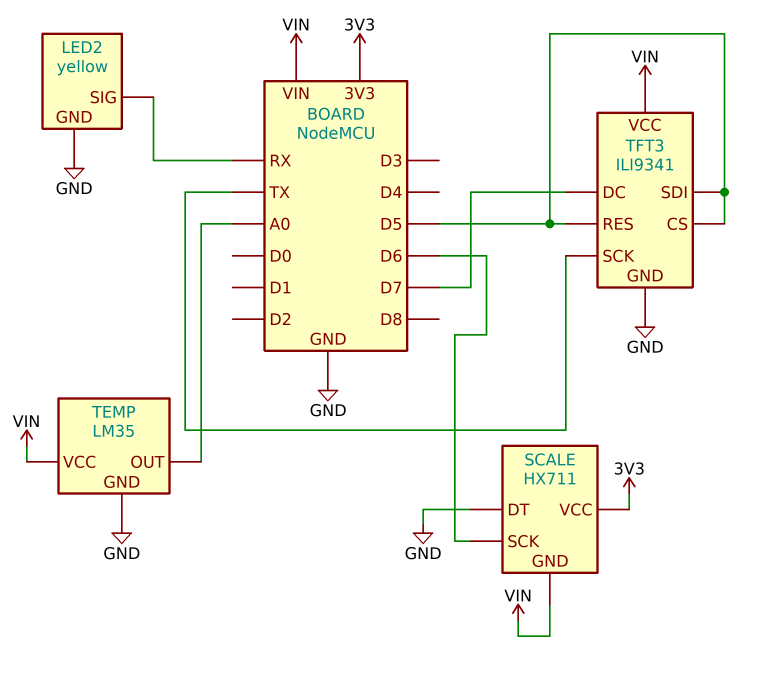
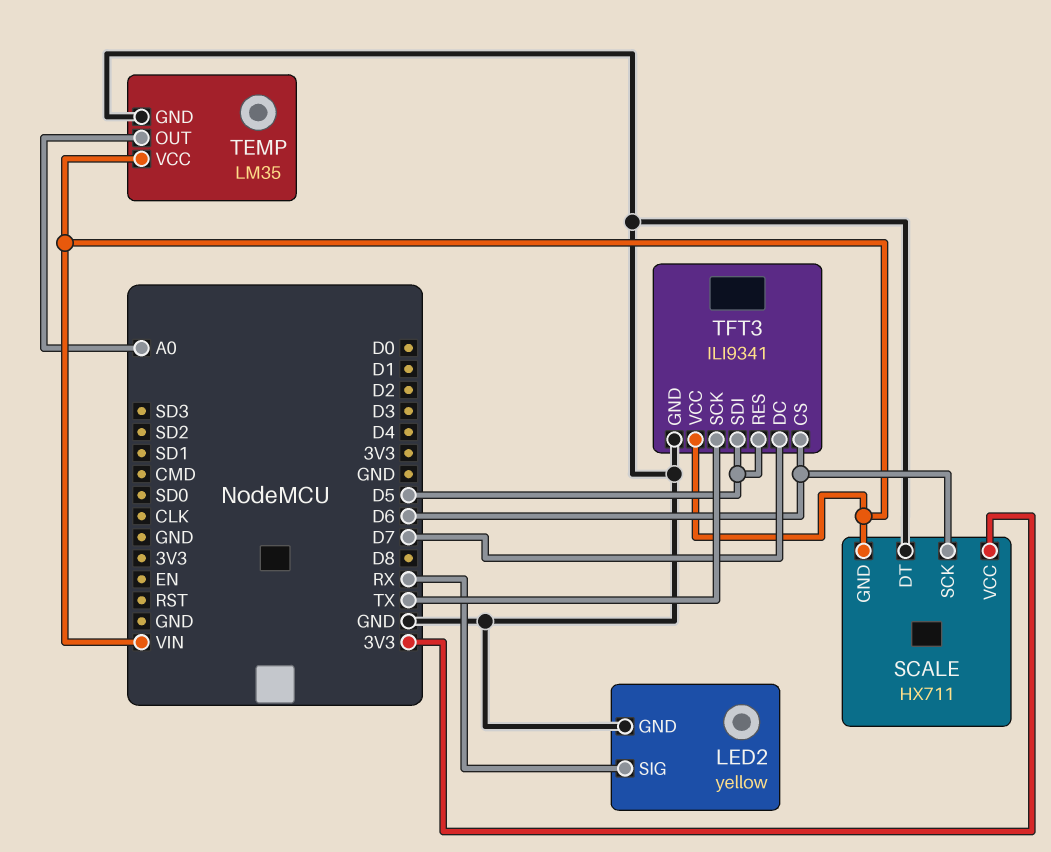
TFT3 pin CS: D5 -> D6

